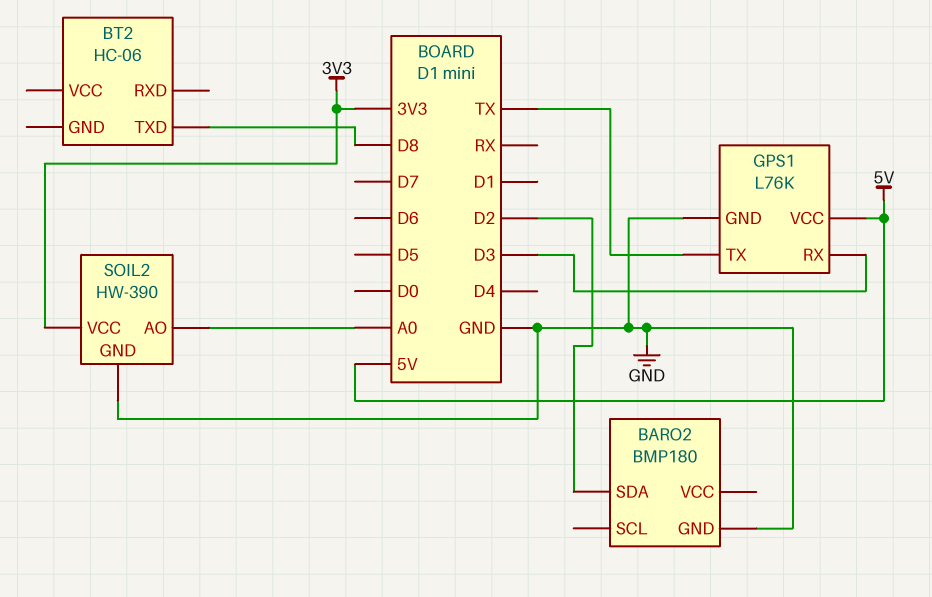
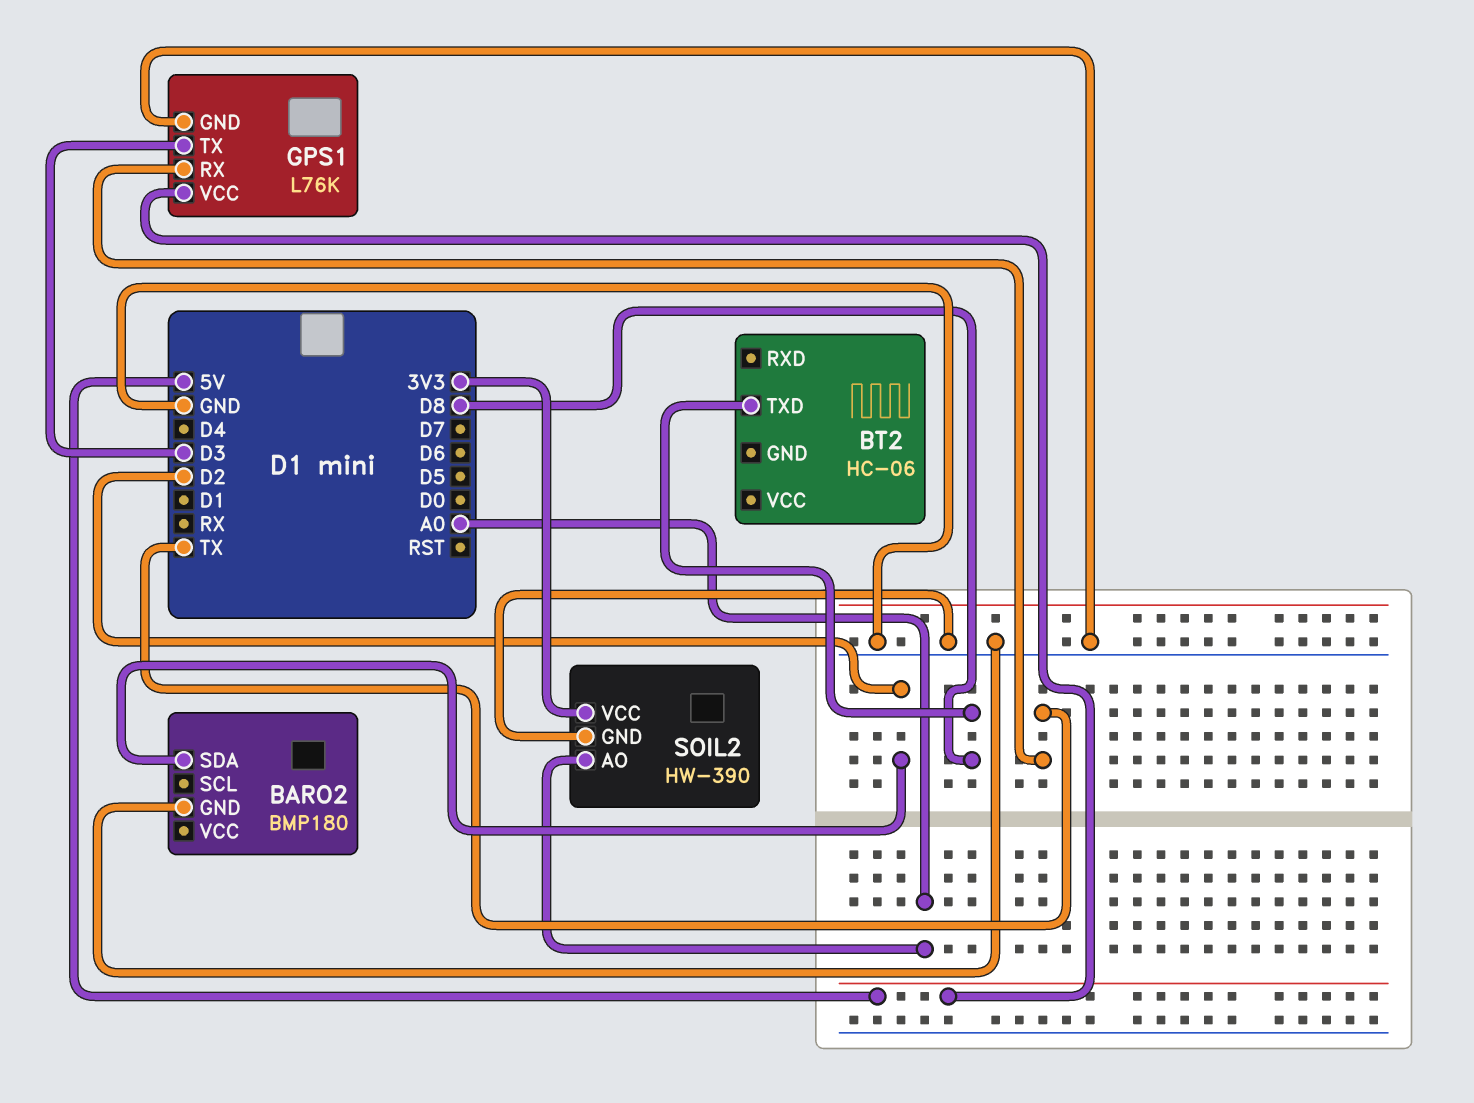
GPS1 pin RX: D3 -> TX
GPS1 pin TX: TX -> D3

